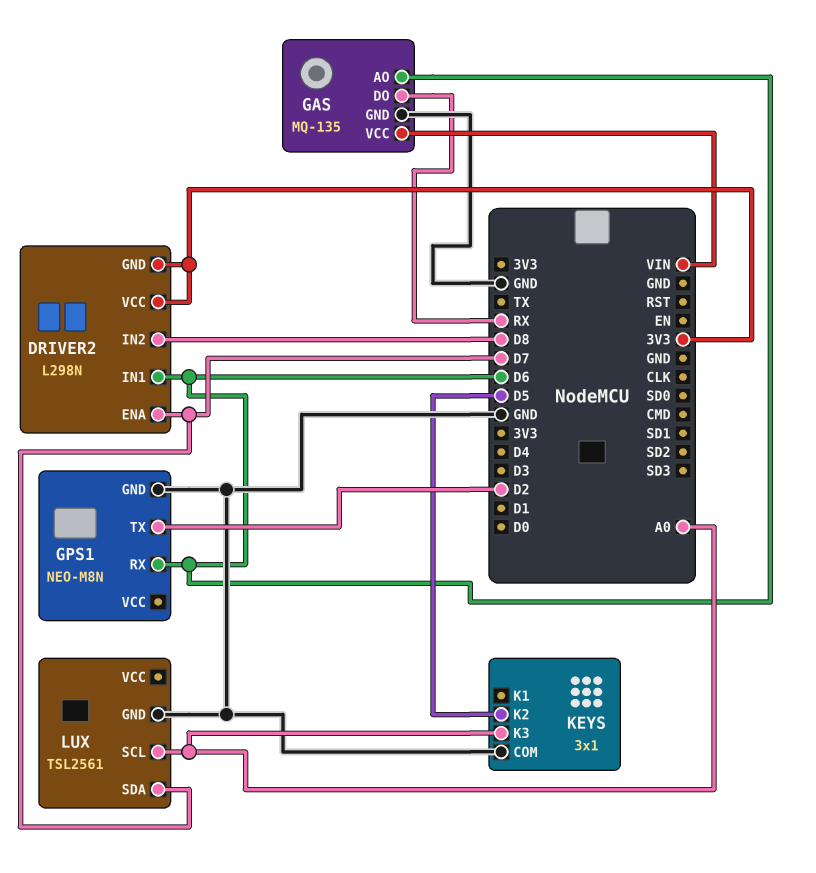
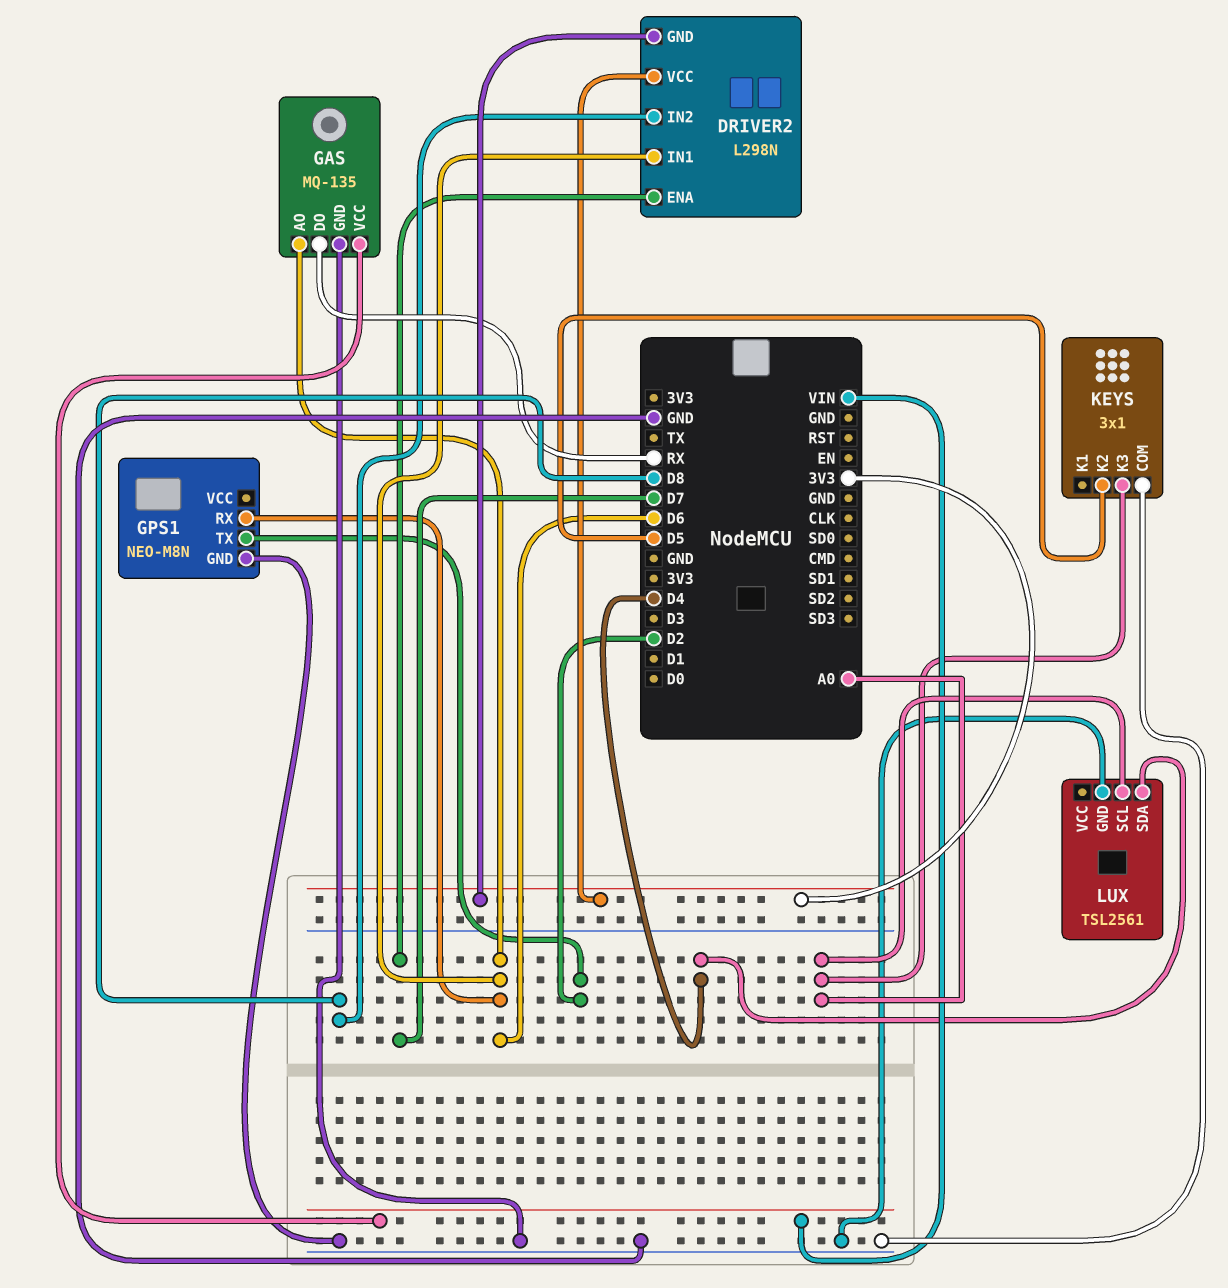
LUX pin SDA: D7 -> D4

